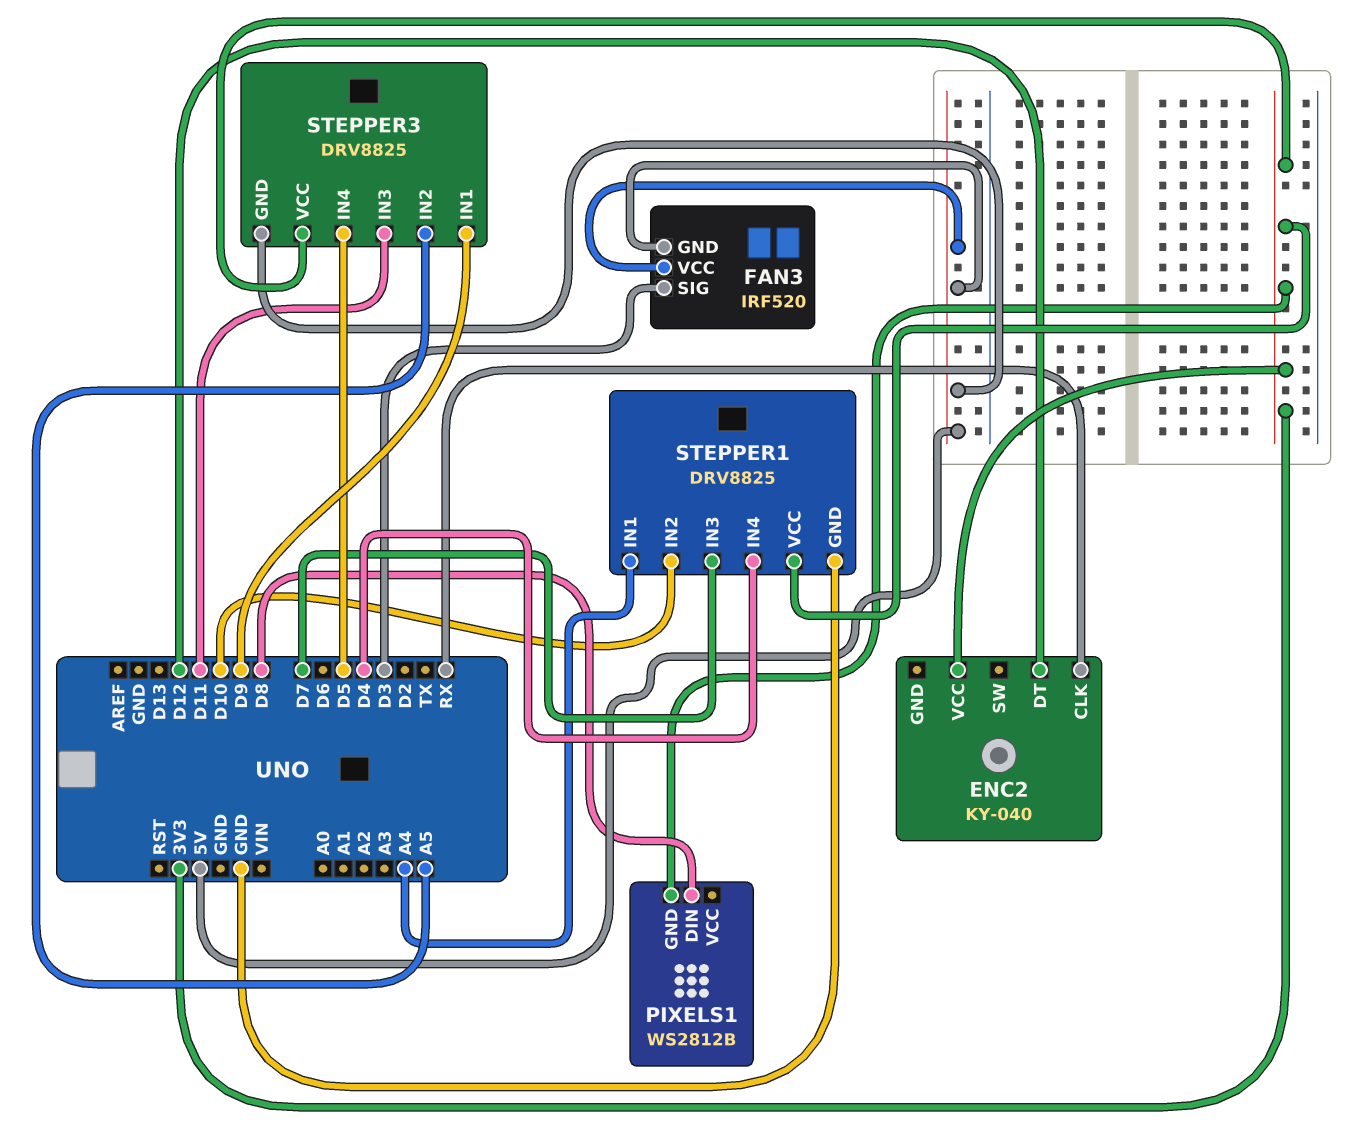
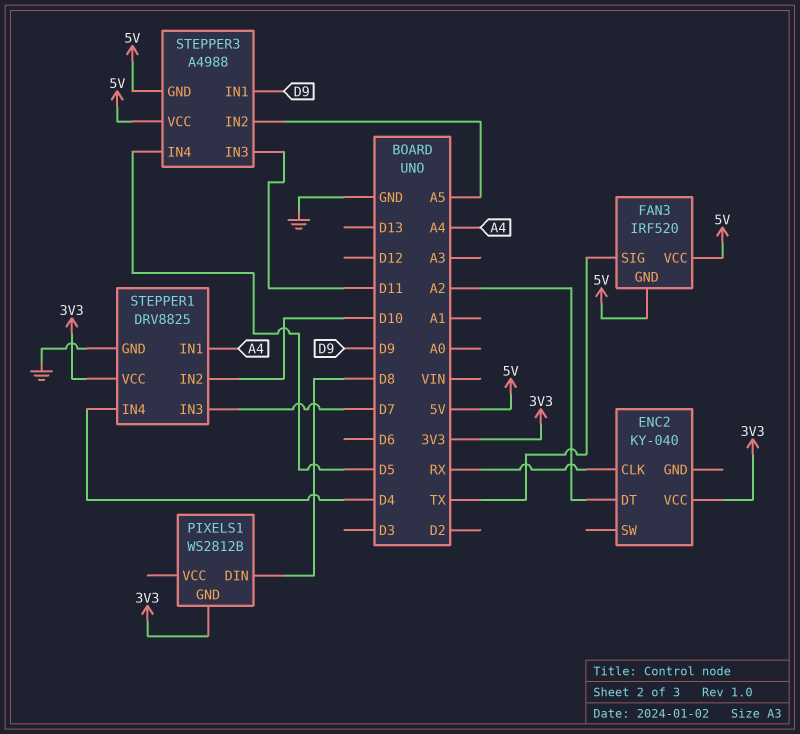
ENC2 pin DT: D12 -> A2
FAN3 pin SIG: D3 -> TX
STEPPER3: DRV8825 -> A4988
STEPPER3 pin VCC: 3V3 -> 5V

